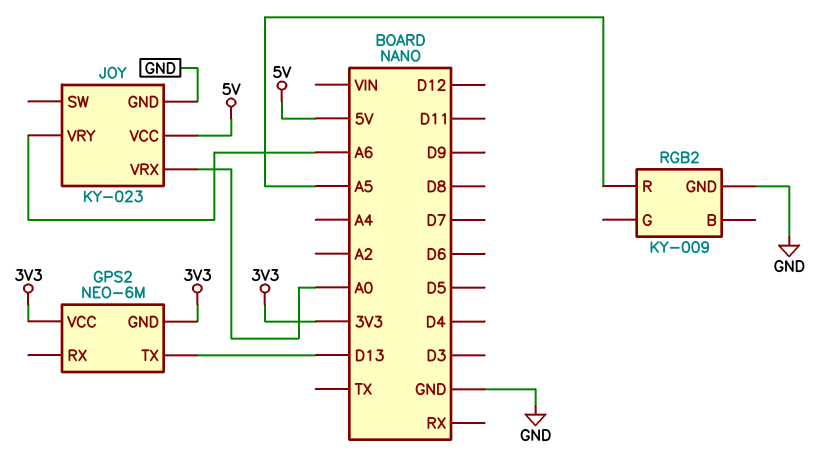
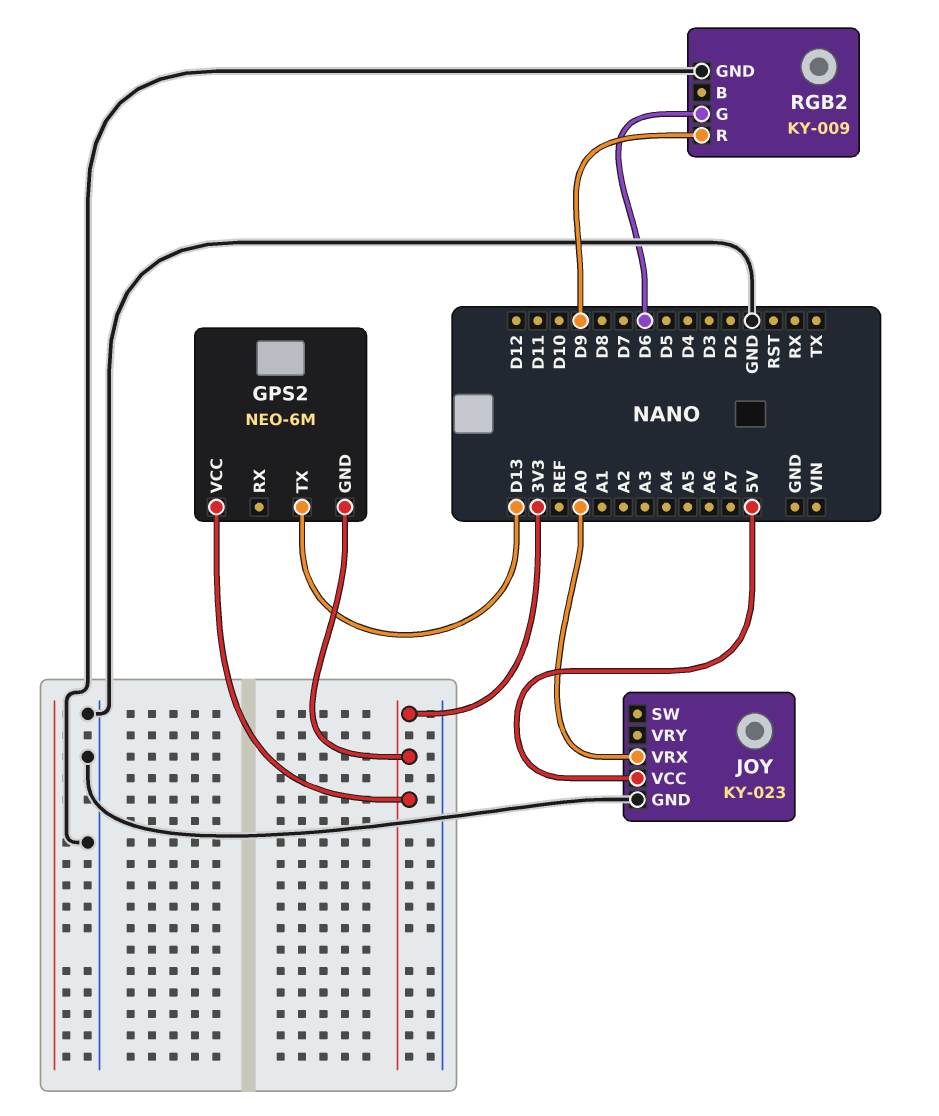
JOY pin VRY: A6 -> none
RGB2 pin G: none -> D6
RGB2 pin R: A5 -> D9

